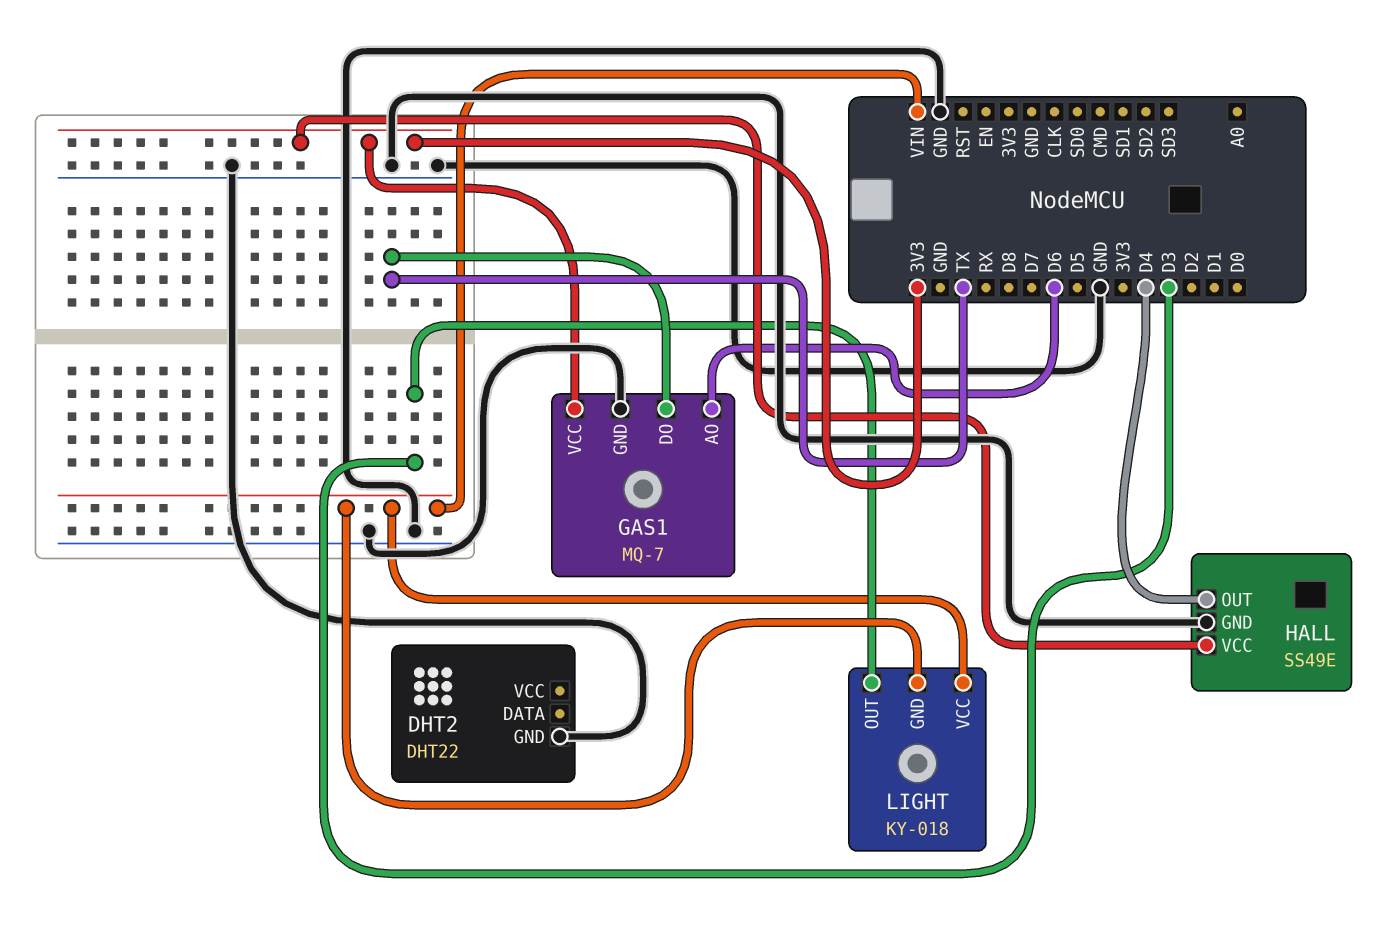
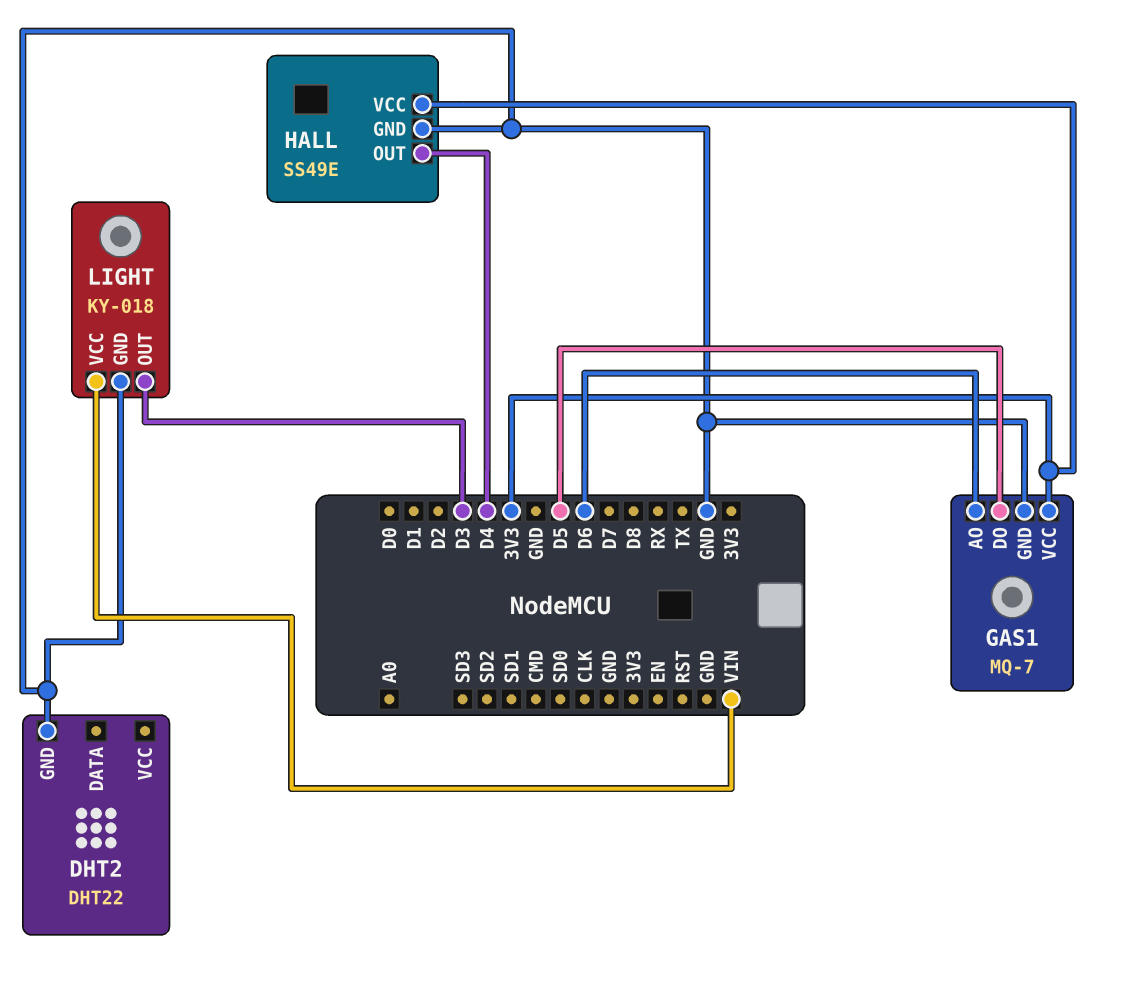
GAS1 pin DO: TX -> D5
LIGHT pin GND: VIN -> GND

